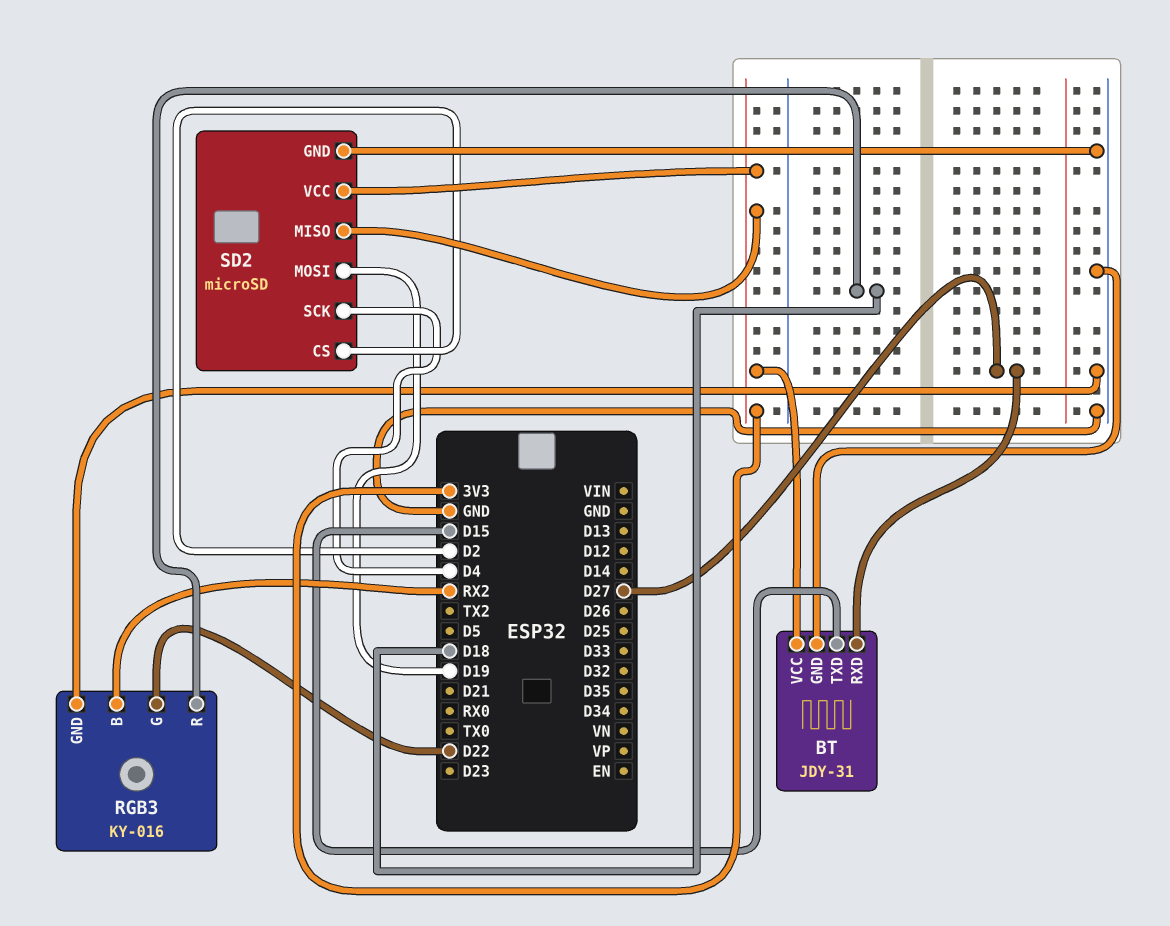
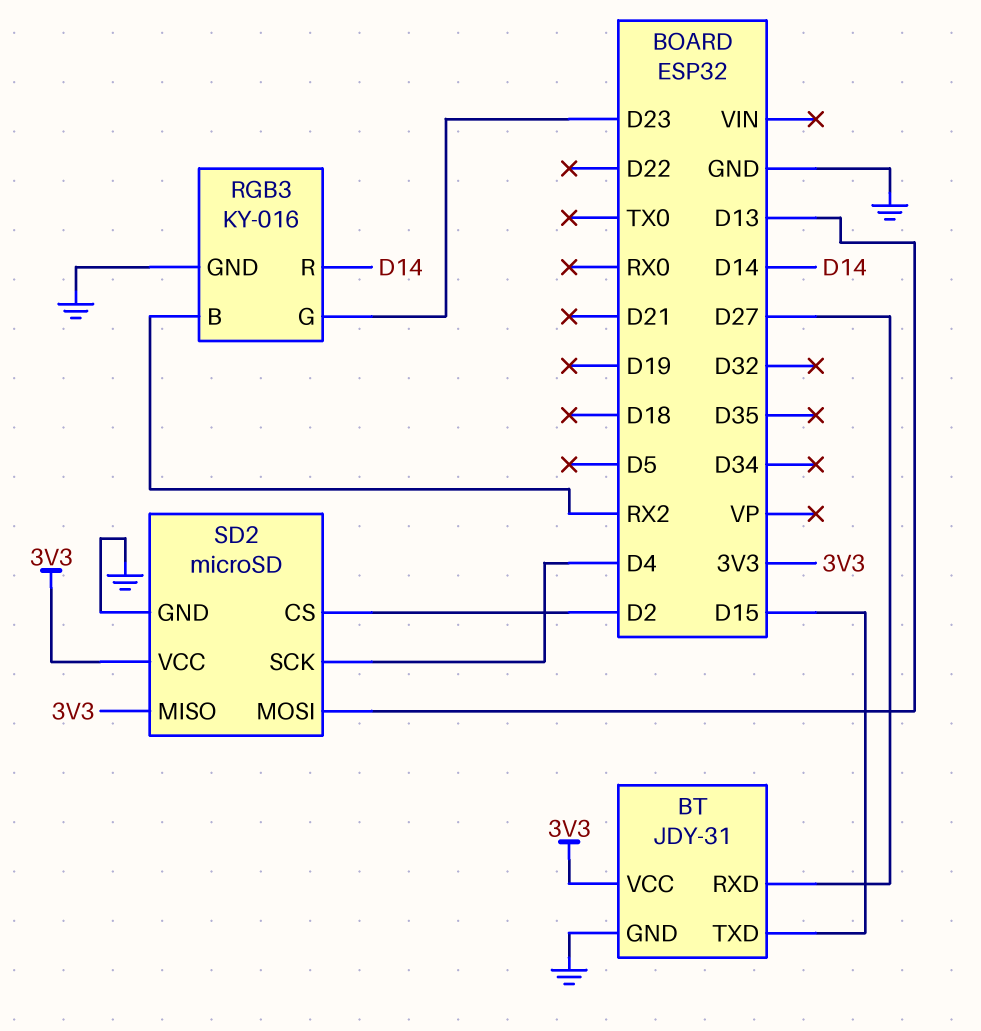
RGB3 pin G: D22 -> D23
RGB3 pin R: D18 -> D14
SD2 pin MOSI: D19 -> D13

